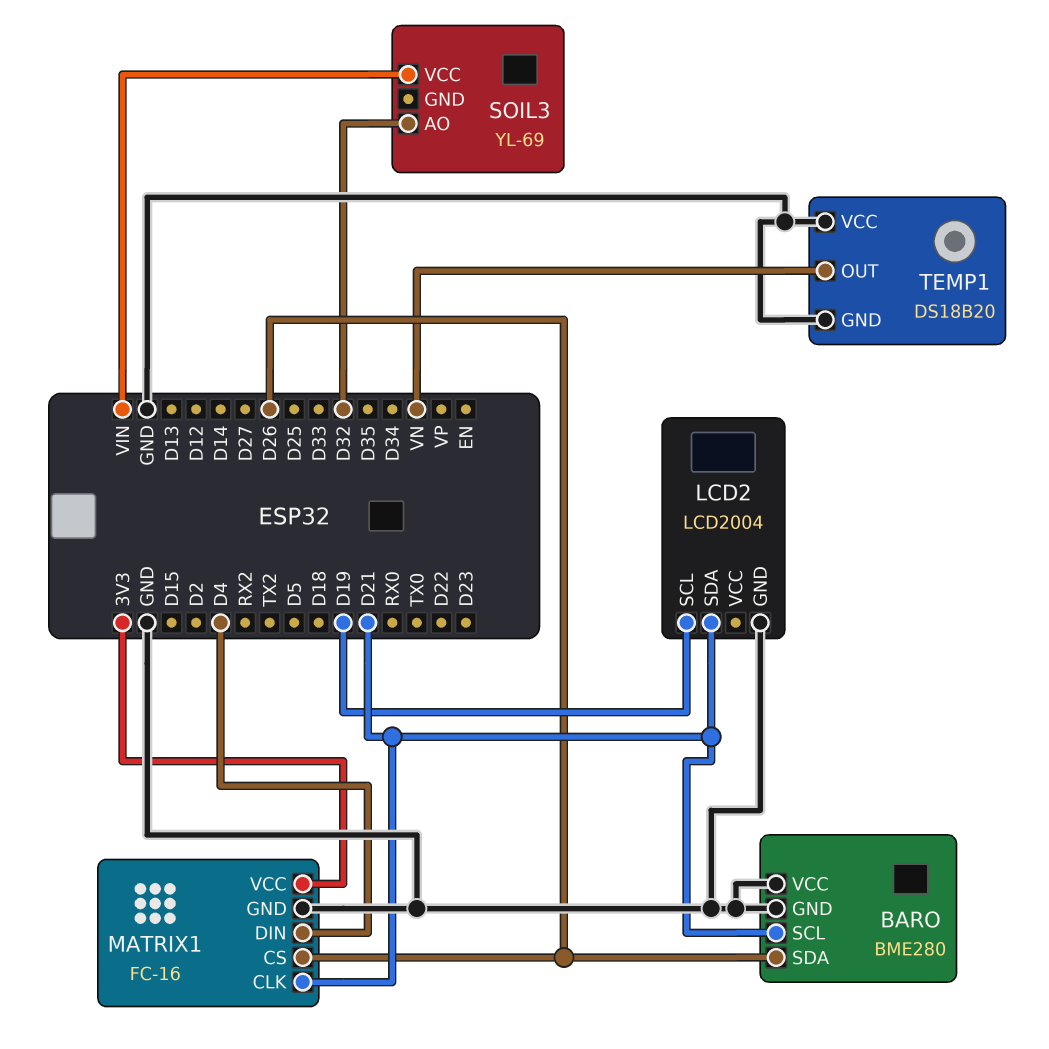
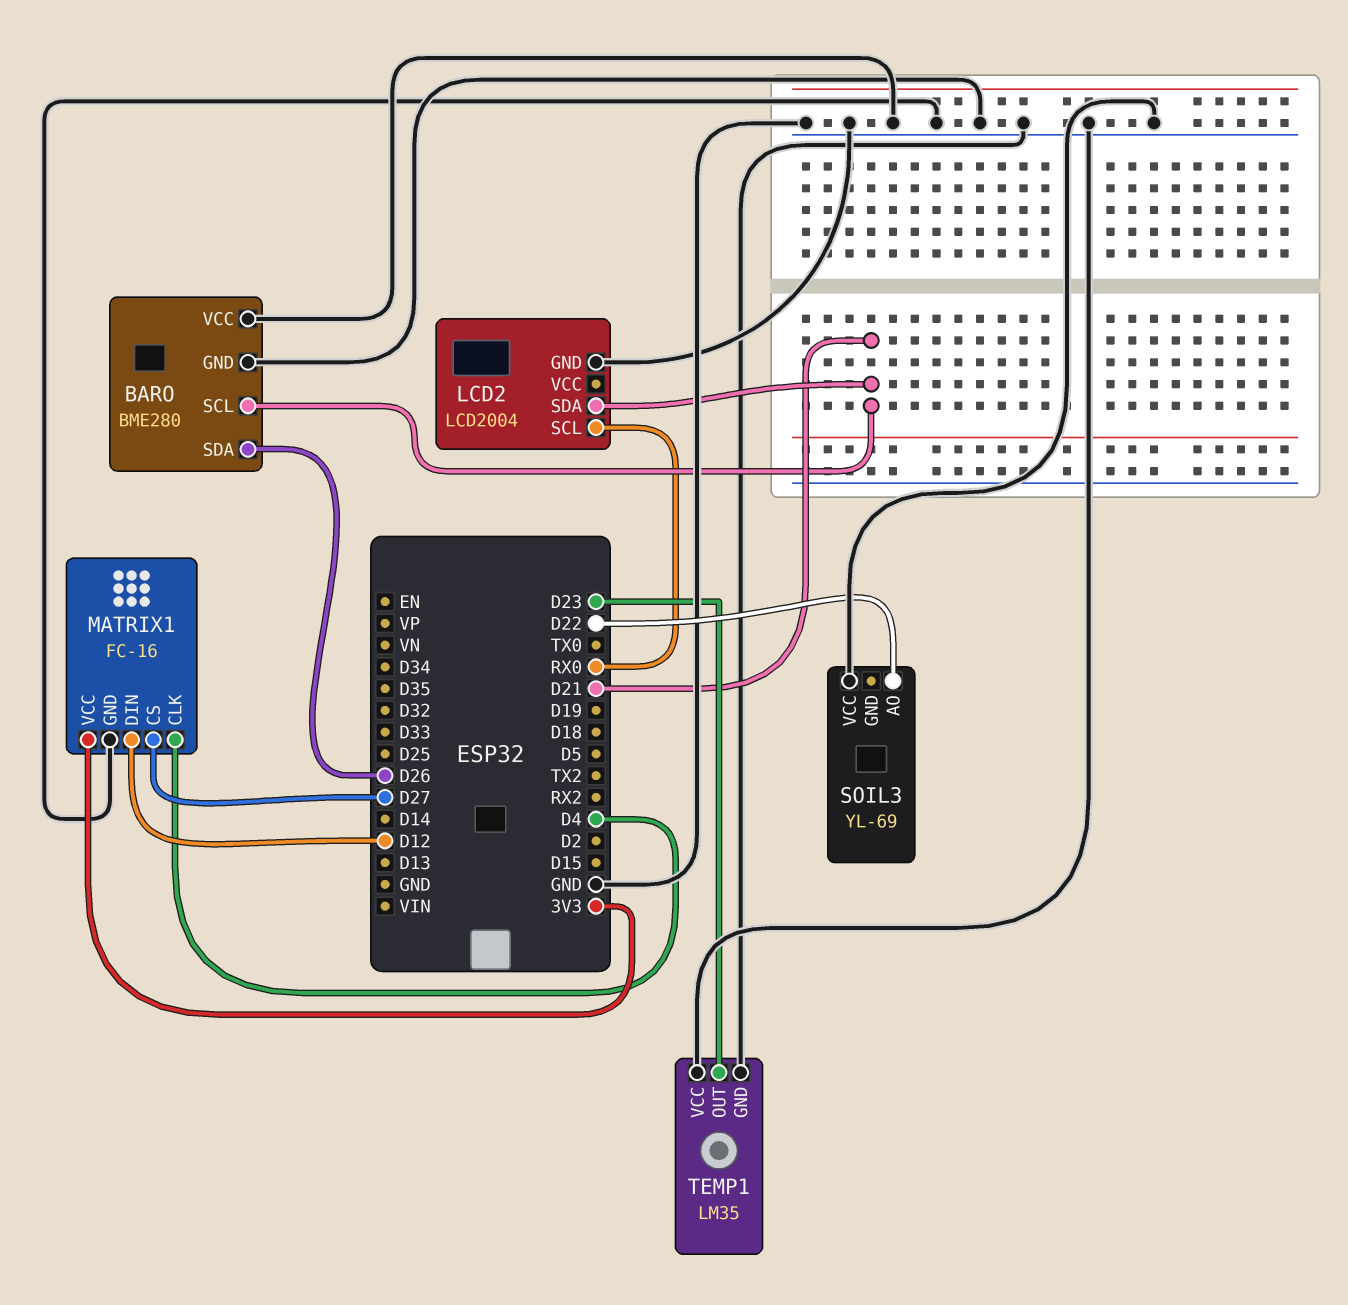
LCD2 pin SCL: D19 -> RX0
MATRIX1 pin CLK: D21 -> D4
MATRIX1 pin CS: D26 -> D27
MATRIX1 pin DIN: D4 -> D12
SOIL3 pin AO: D32 -> D22
SOIL3 pin VCC: VIN -> GND
TEMP1: DS18B20 -> LM35
TEMP1 pin OUT: VN -> D23

